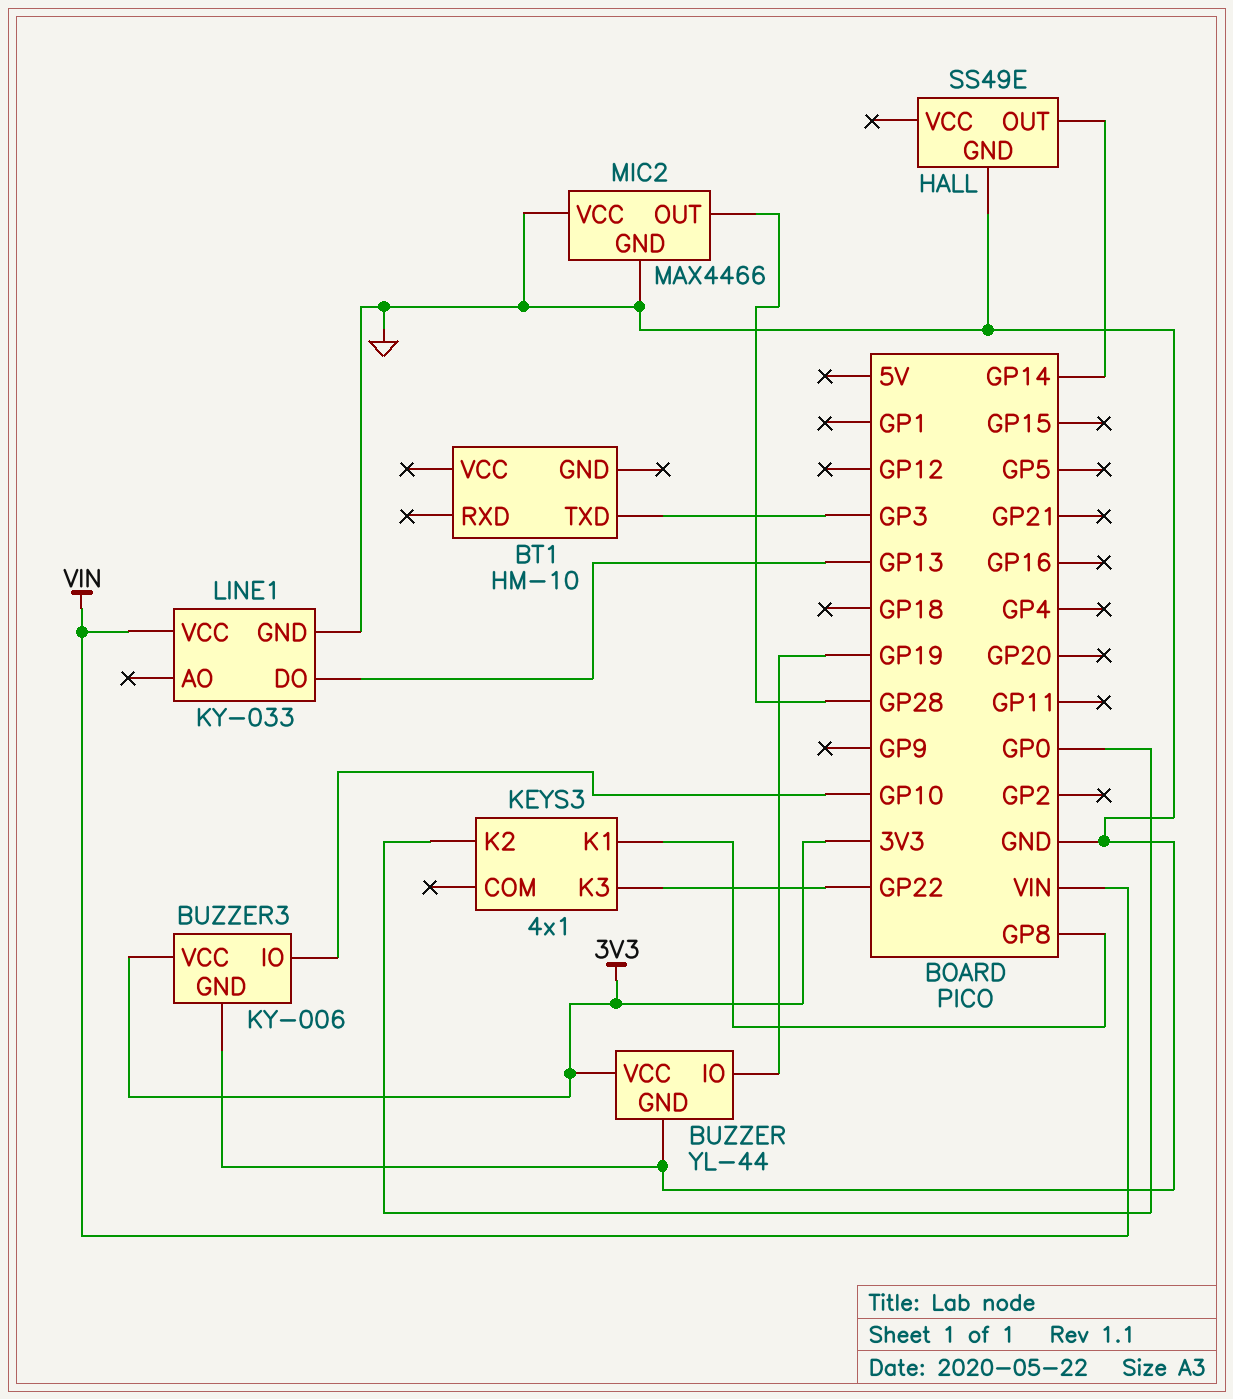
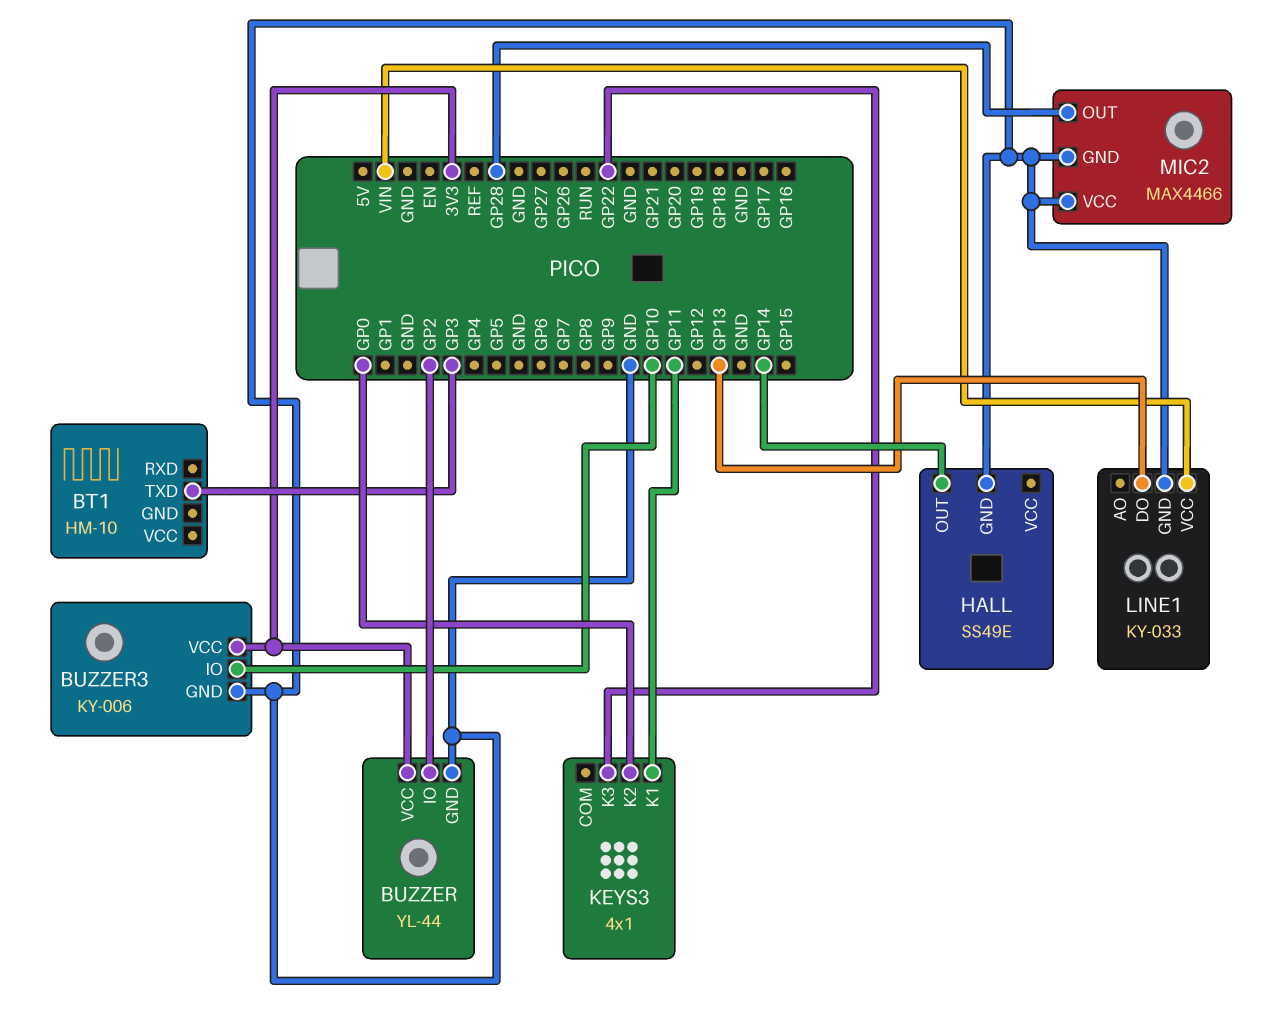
BUZZER pin IO: GP19 -> GP2
KEYS3 pin K1: GP8 -> GP11

